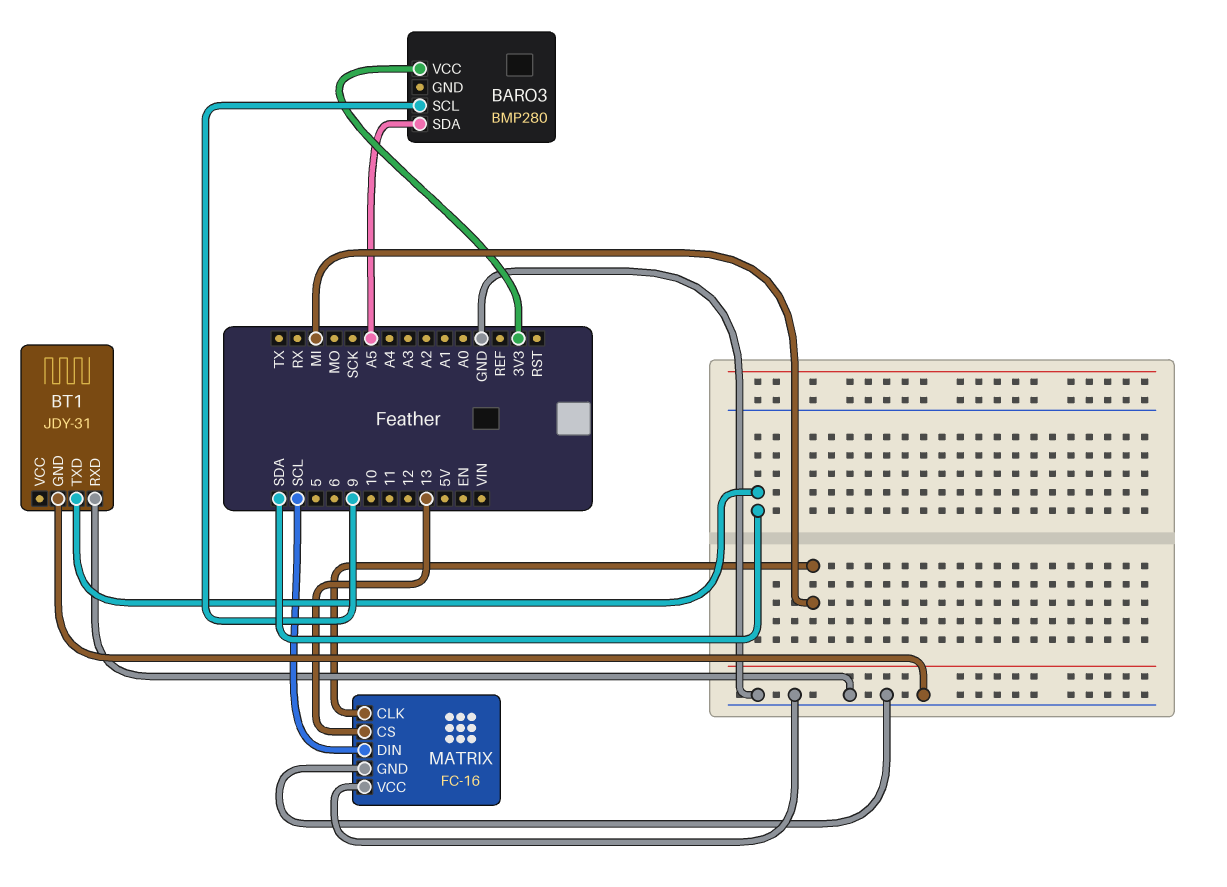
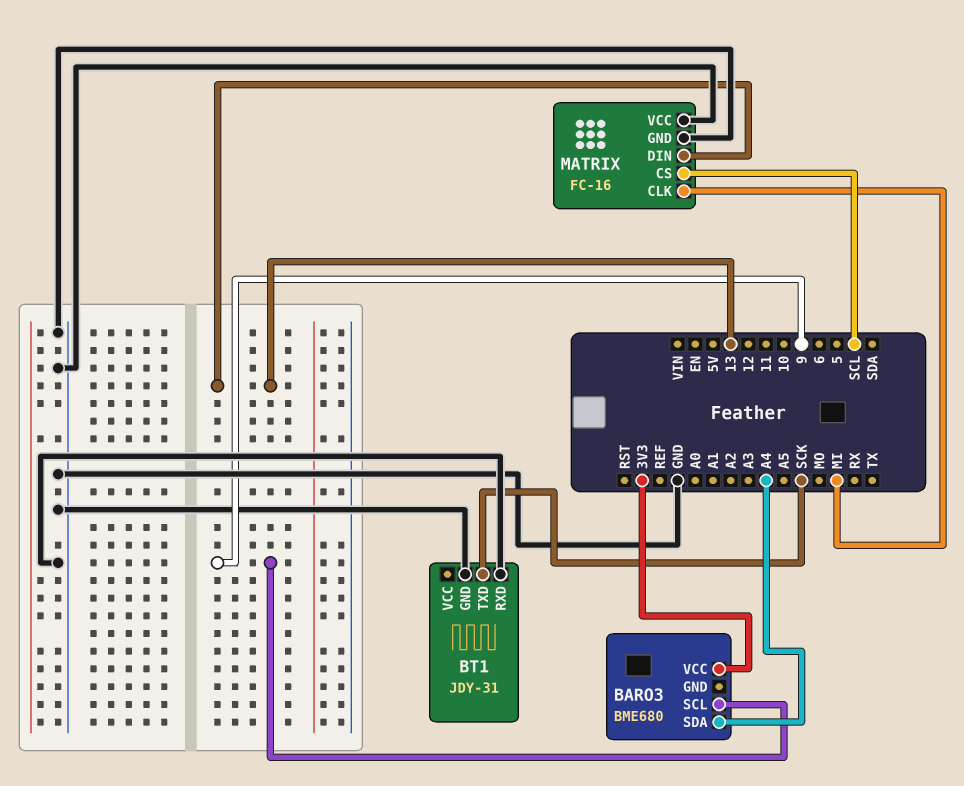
BARO3: BMP280 -> BME680
BARO3 pin SDA: A5 -> A4
BT1 pin TXD: SDA -> SCK
MATRIX pin CS: 13 -> SCL
MATRIX pin DIN: SCL -> 13

